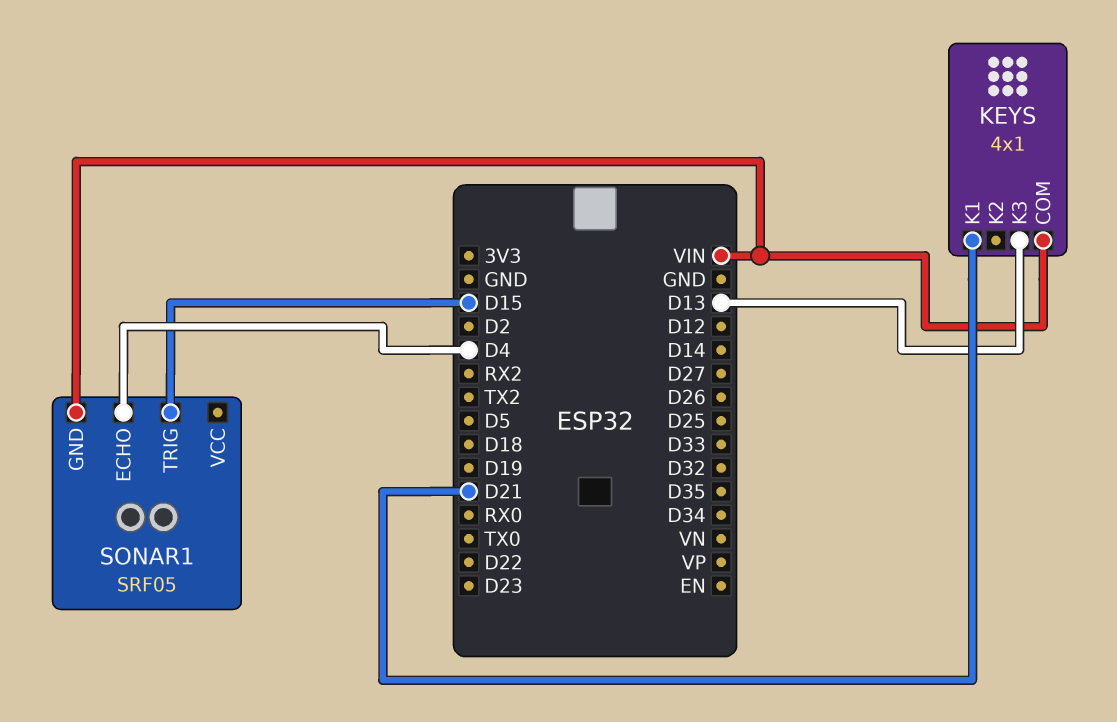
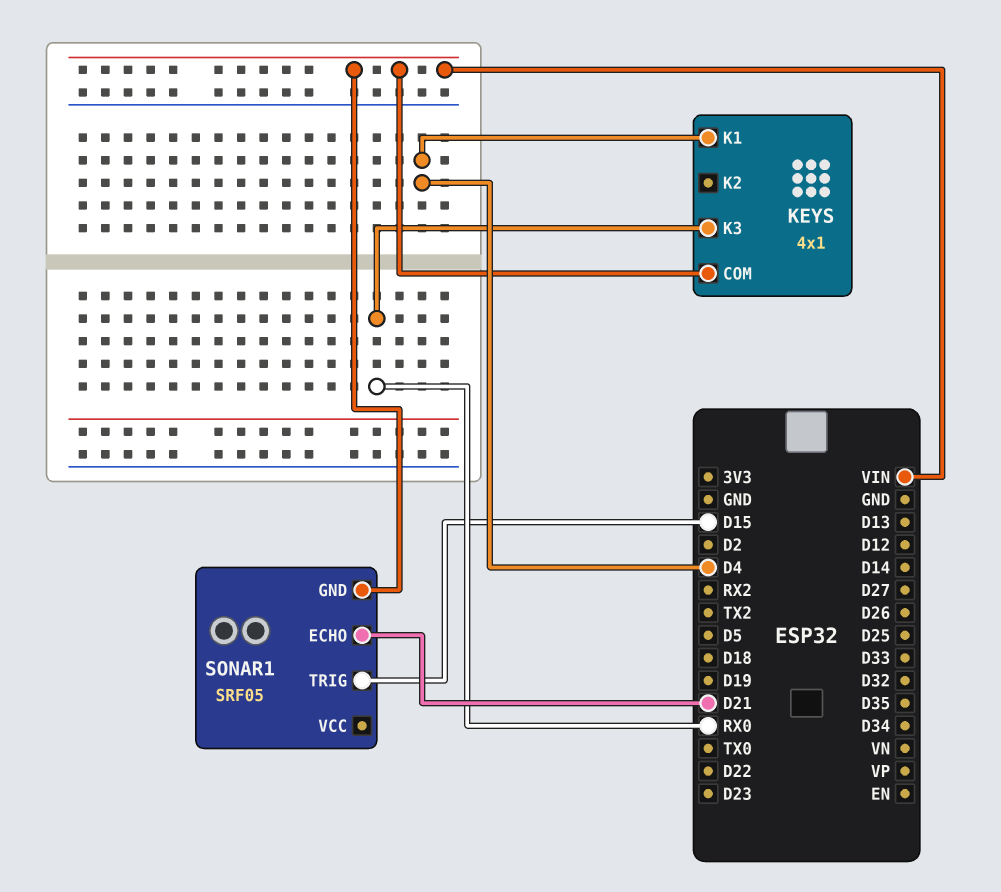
KEYS pin K1: D21 -> D4
KEYS pin K3: D13 -> RX0
SONAR1 pin ECHO: D4 -> D21

